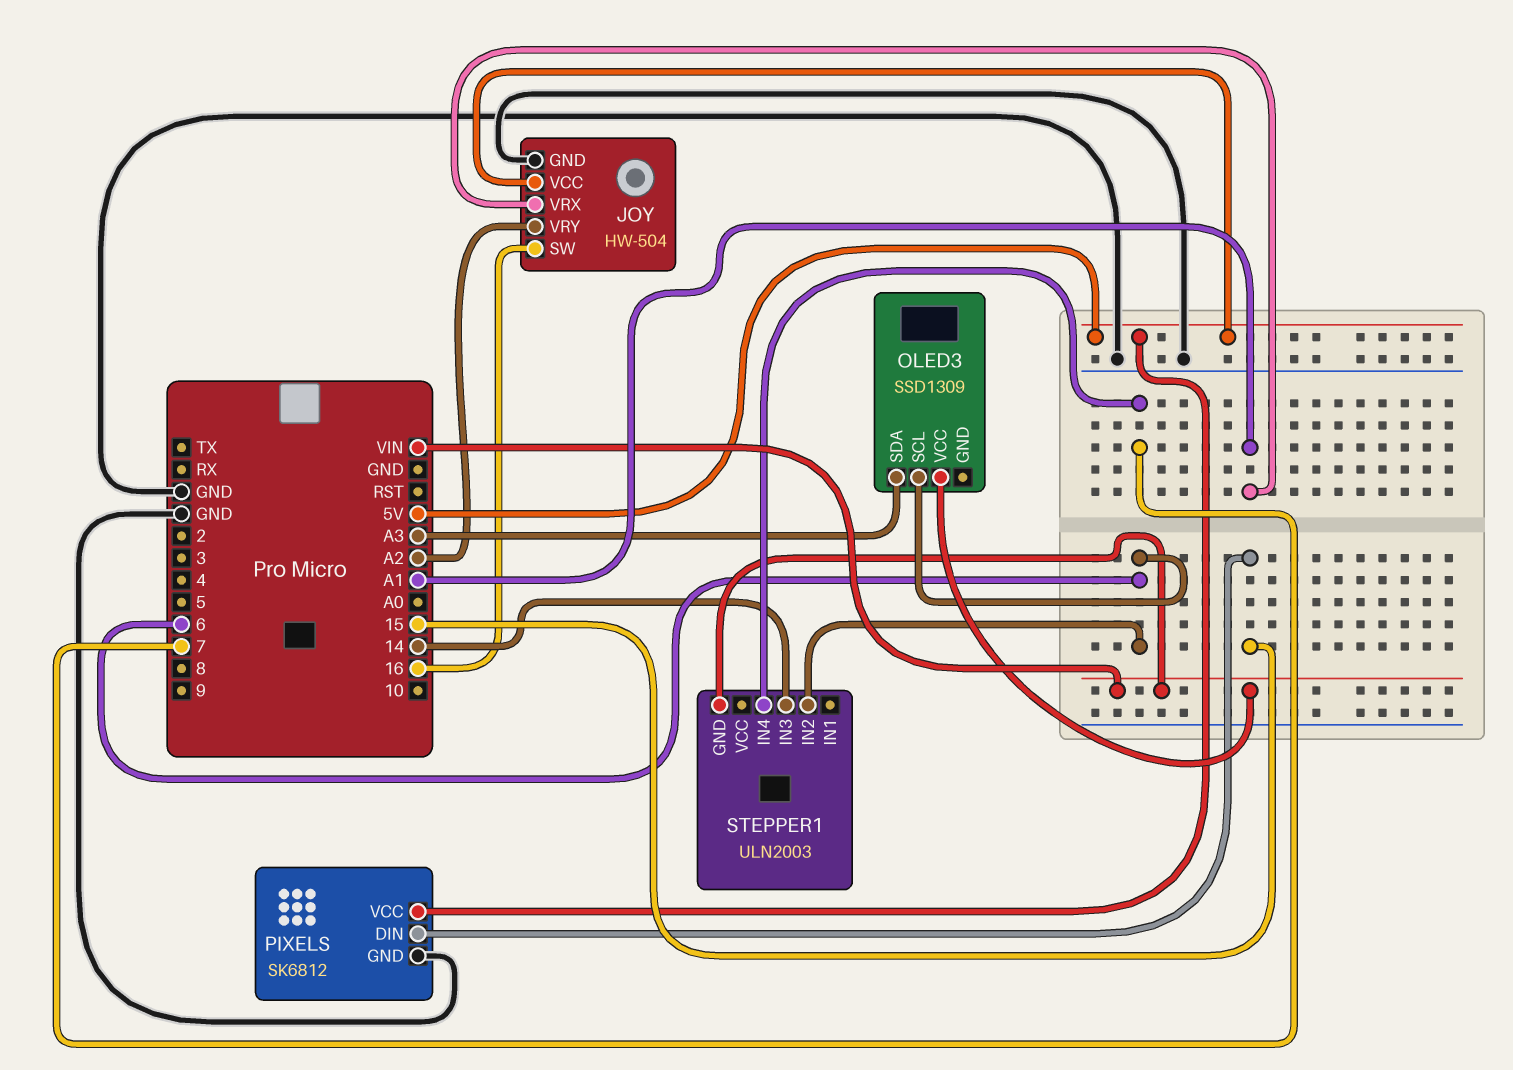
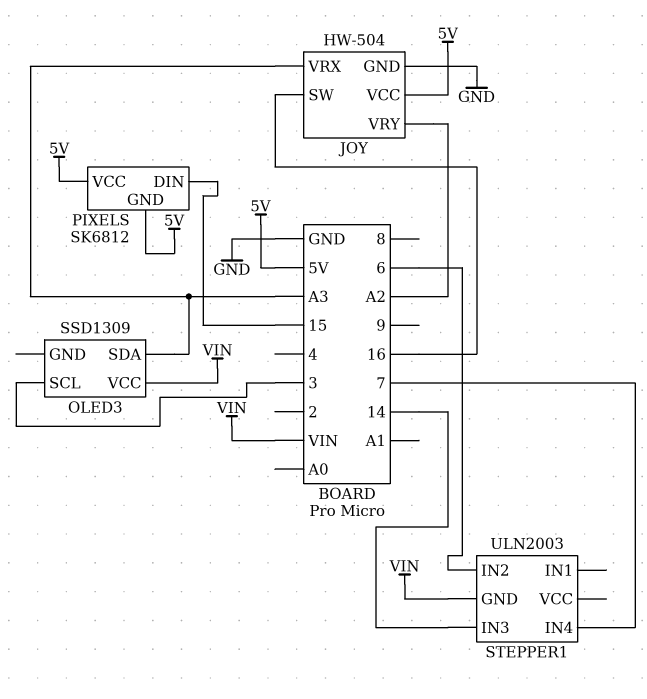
JOY pin VRX: A1 -> A3
OLED3 pin SCL: 6 -> 3
PIXELS pin GND: GND -> 5V

